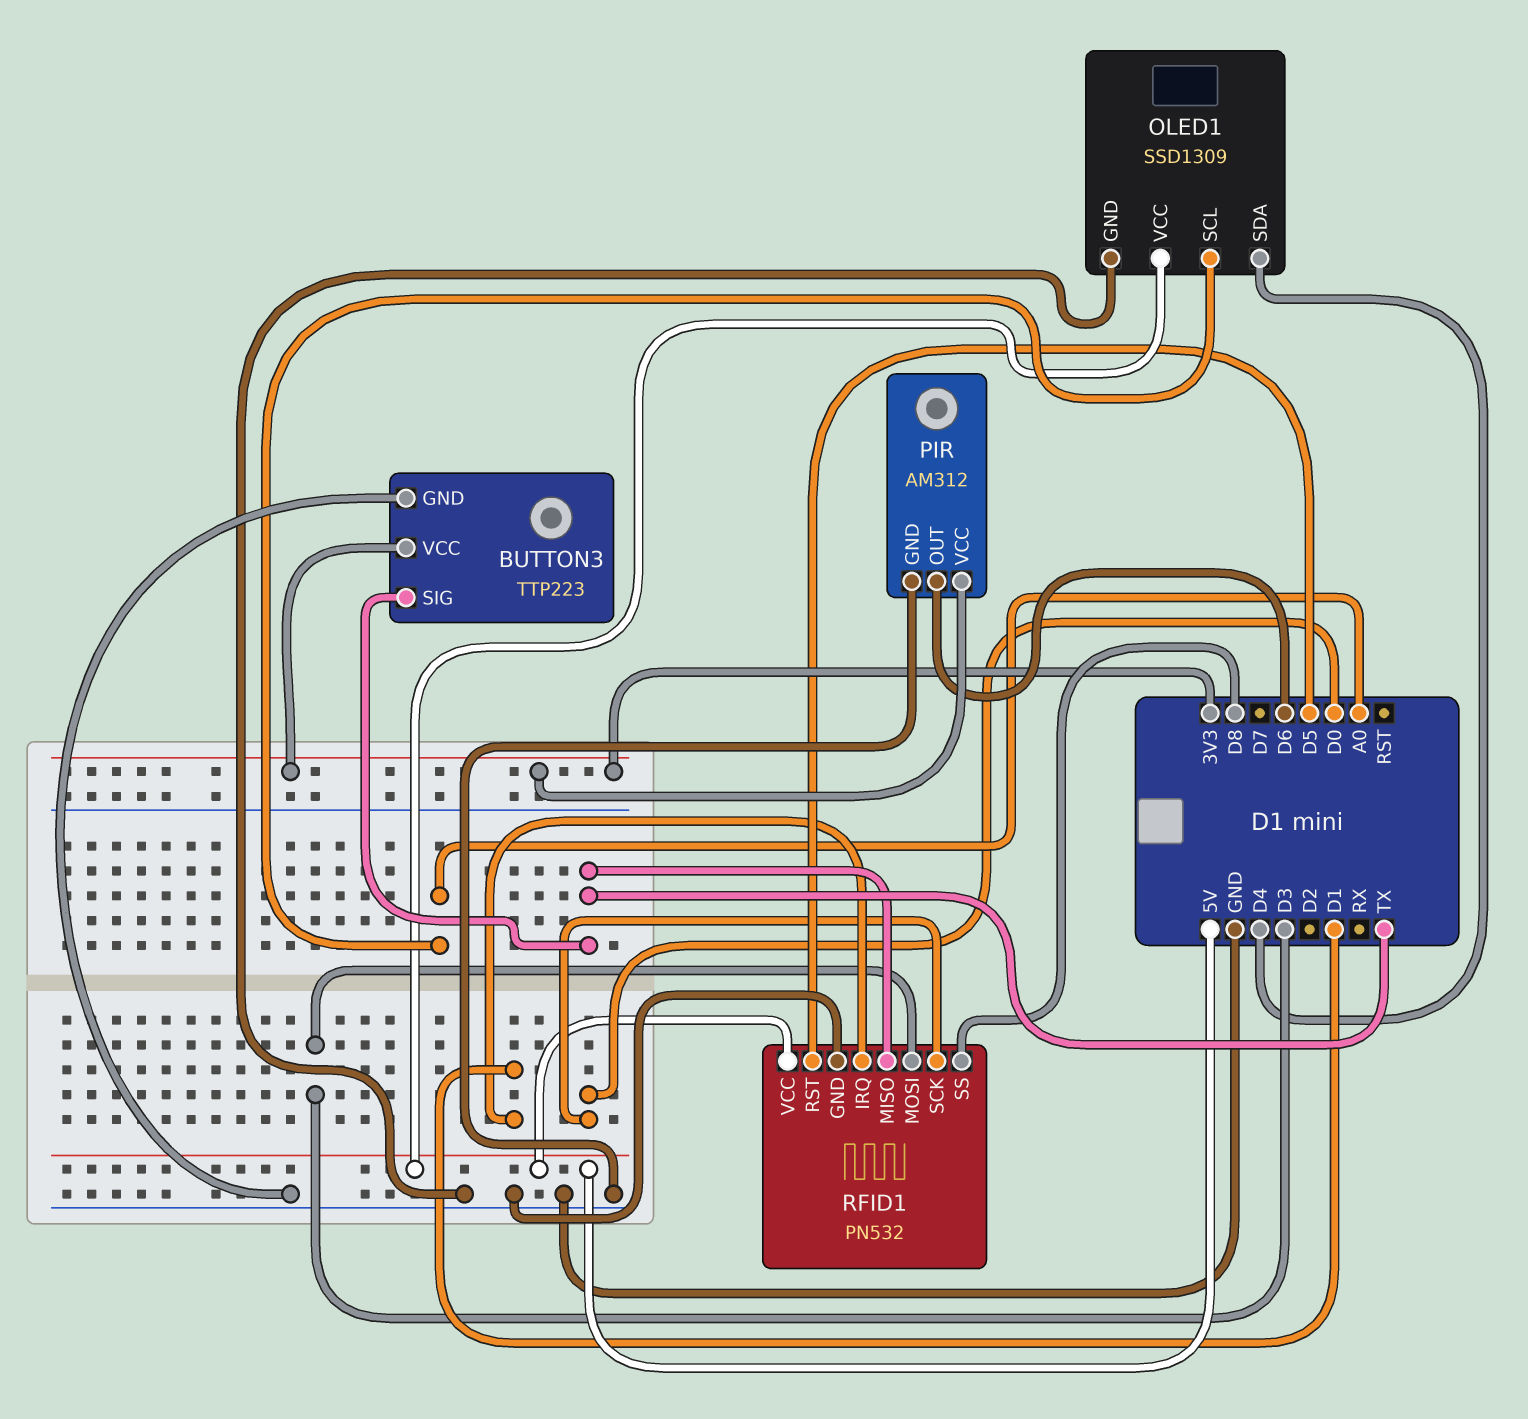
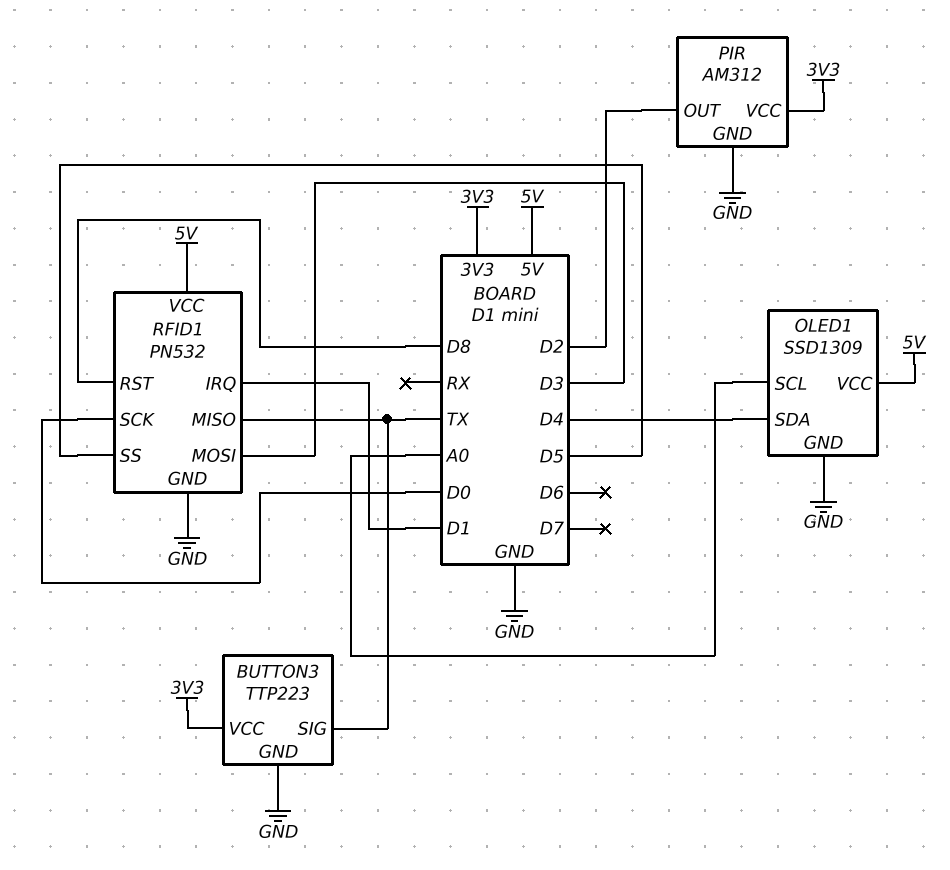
PIR pin OUT: D6 -> D2
RFID1 pin RST: D5 -> D8
RFID1 pin SS: D8 -> D5

